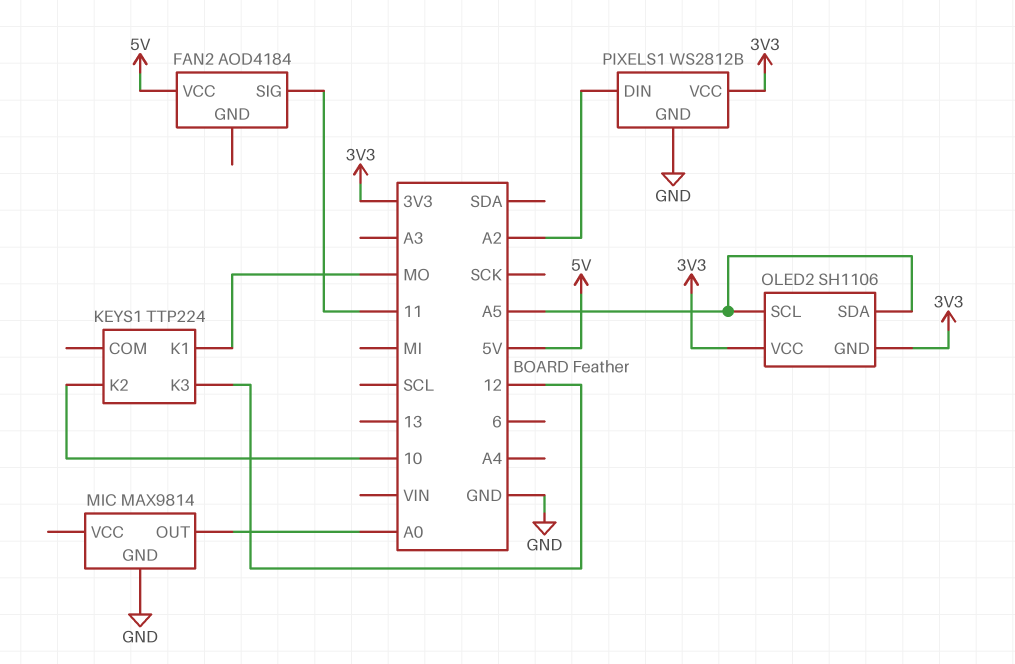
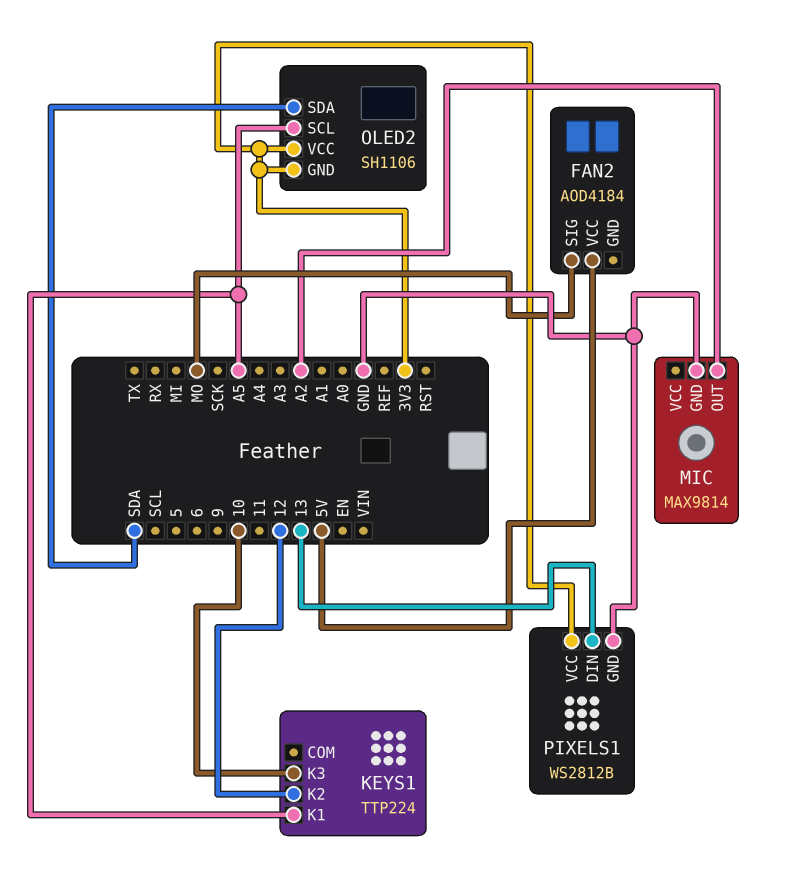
FAN2 pin SIG: 11 -> MO
KEYS1 pin K1: MO -> A5
KEYS1 pin K2: 10 -> 12
KEYS1 pin K3: 12 -> 10
MIC pin OUT: A0 -> A2
OLED2 pin SDA: A5 -> SDA
PIXELS1 pin DIN: A2 -> 13

